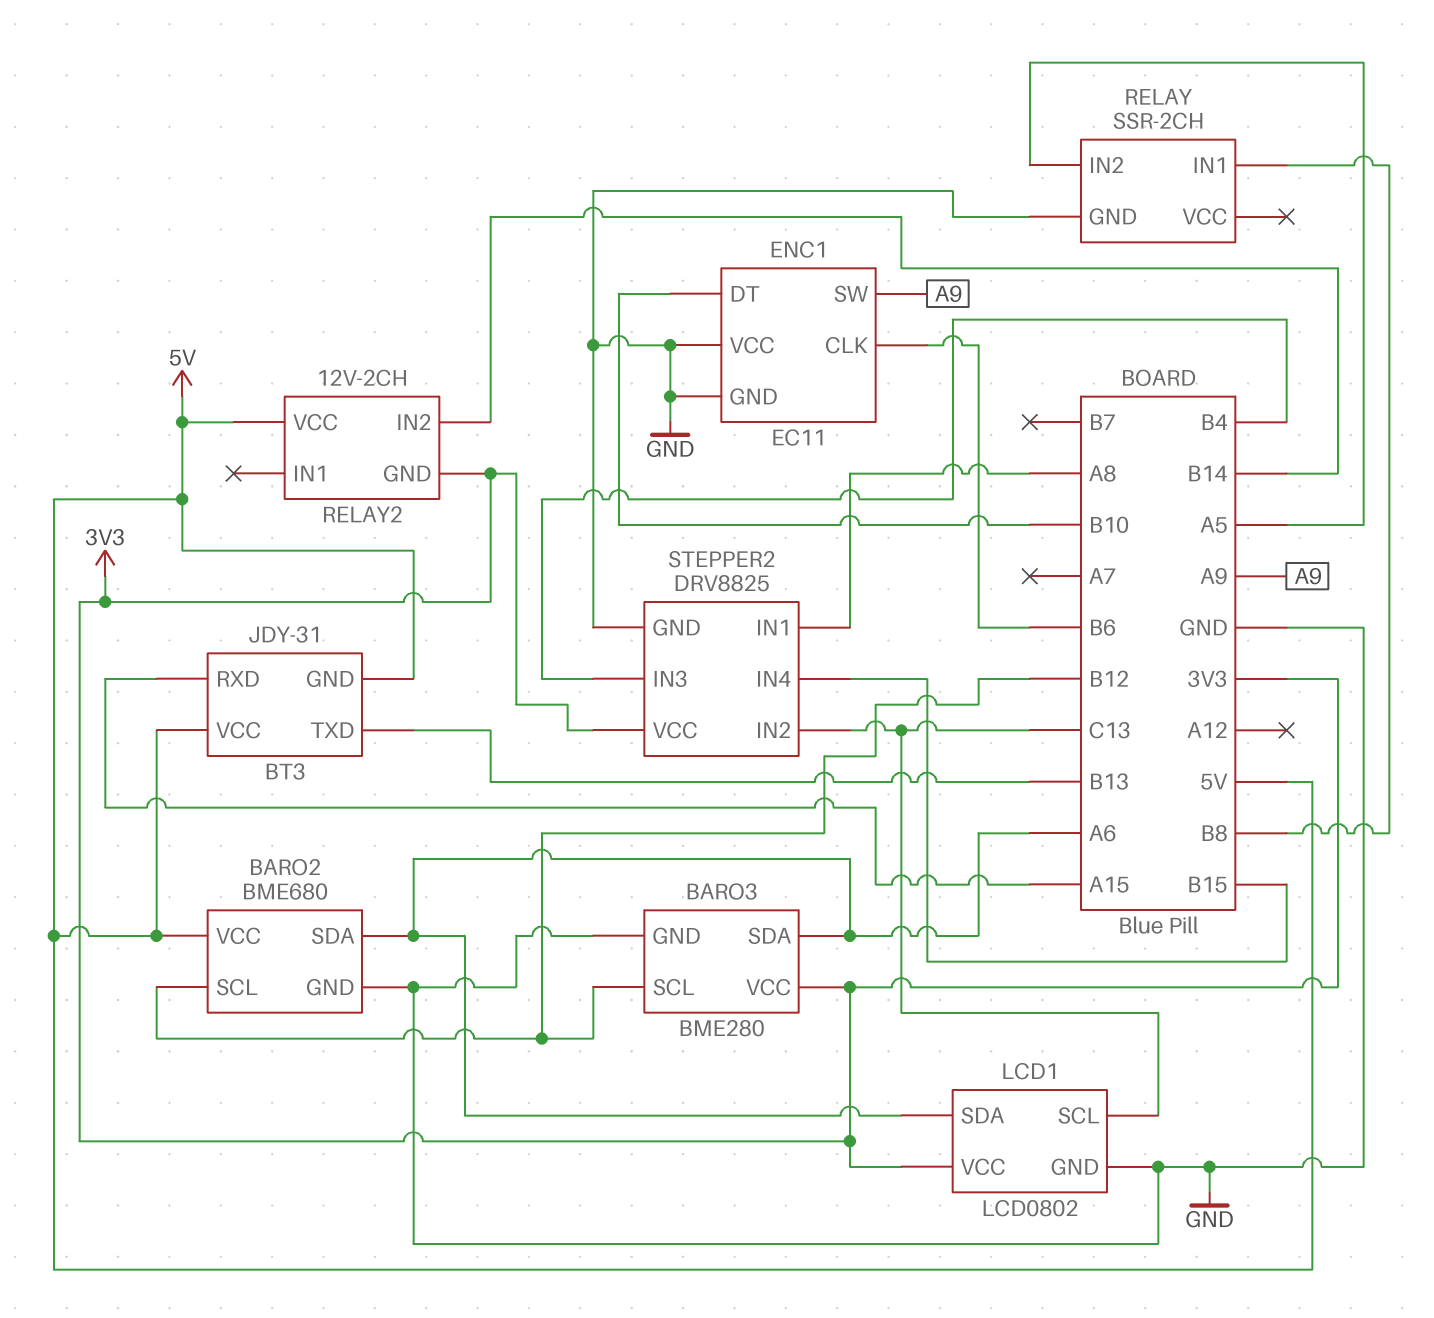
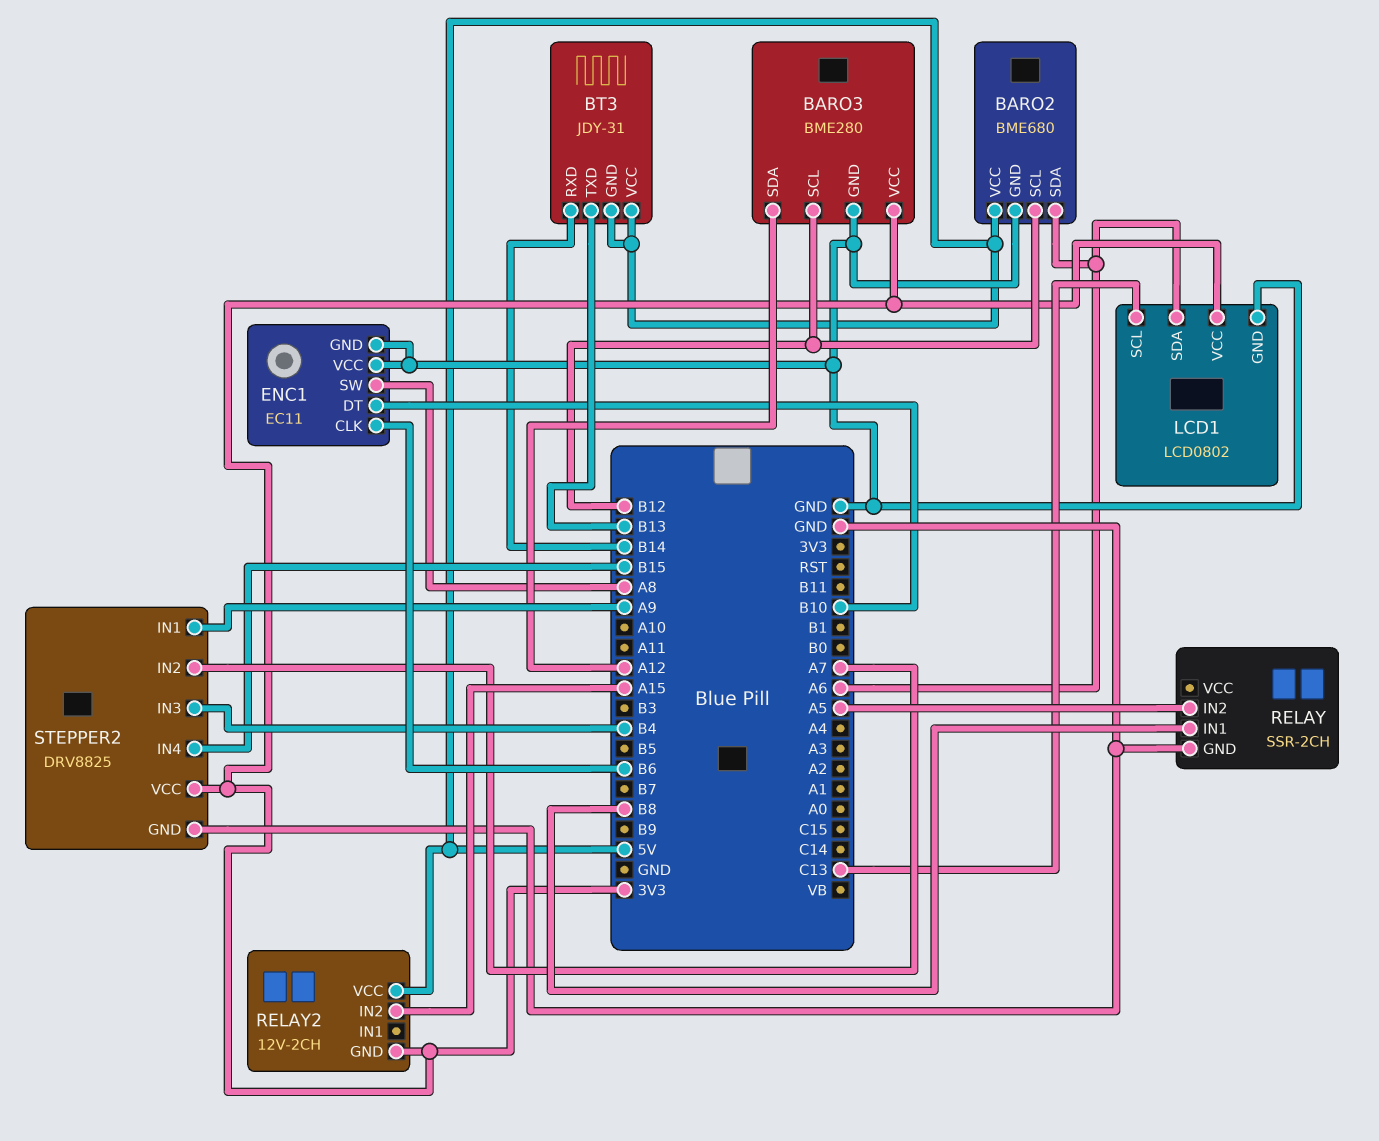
BARO3 pin SDA: A6 -> A12
BT3 pin RXD: A15 -> B14
ENC1 pin SW: A9 -> A8
RELAY2 pin IN2: B14 -> A15
STEPPER2 pin IN1: A8 -> A9
STEPPER2 pin IN2: C13 -> A7

